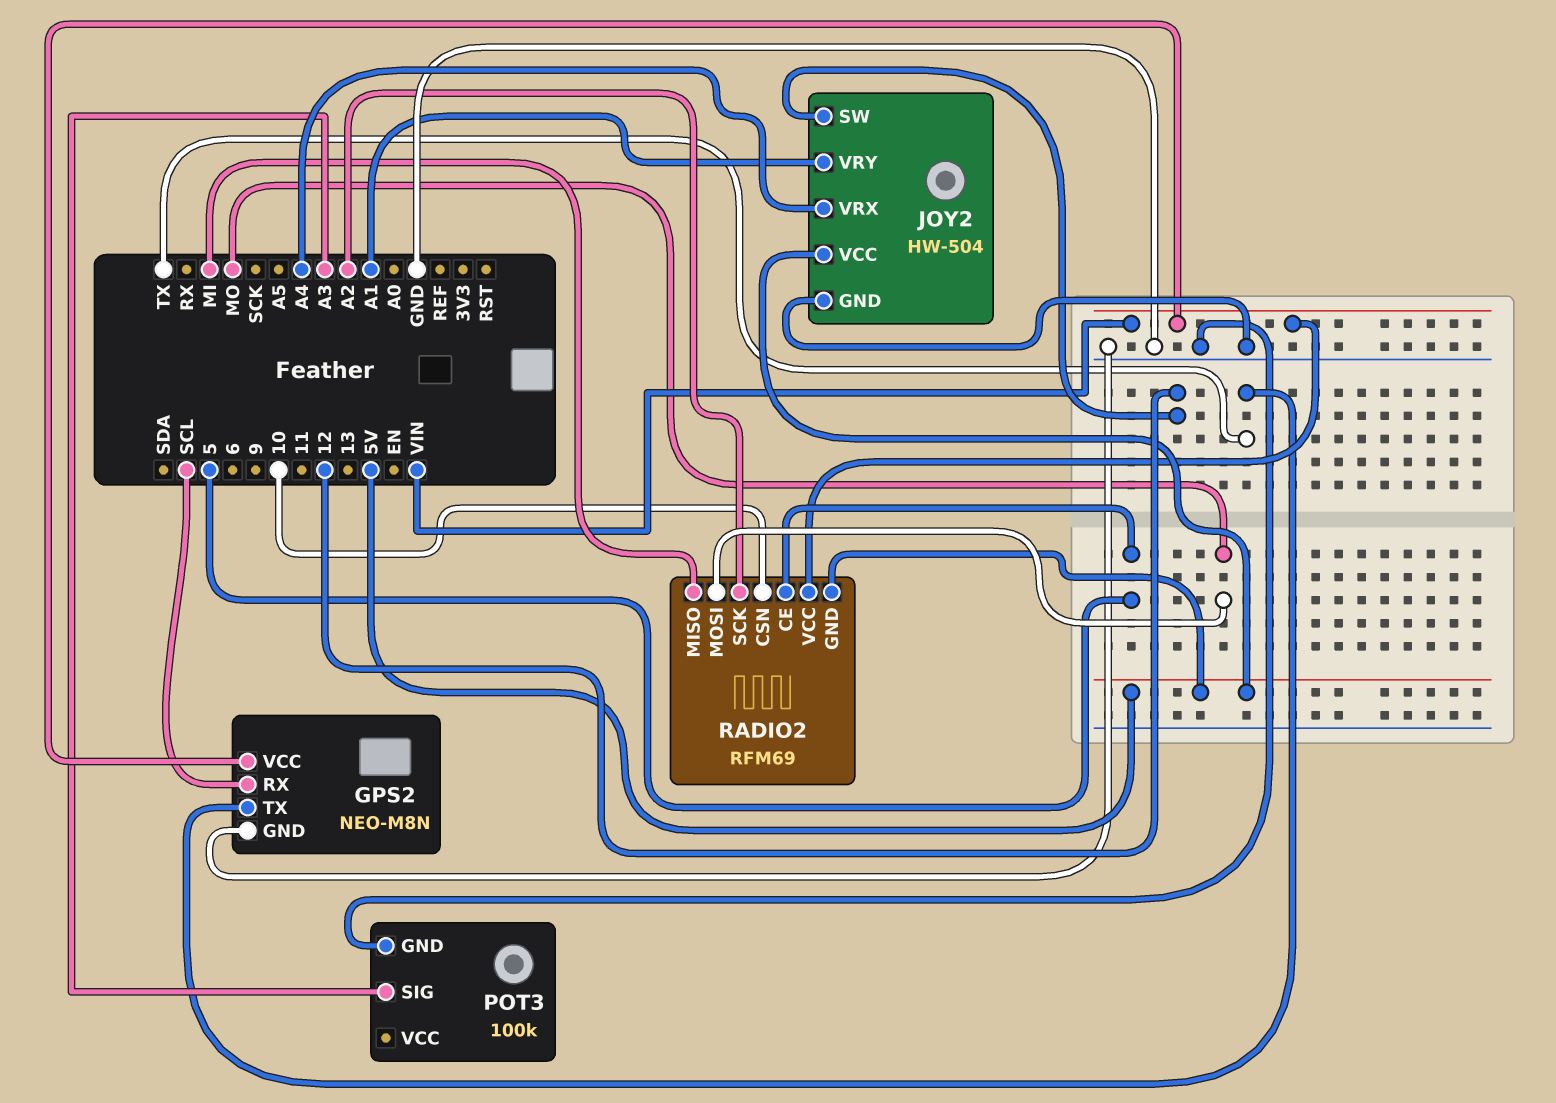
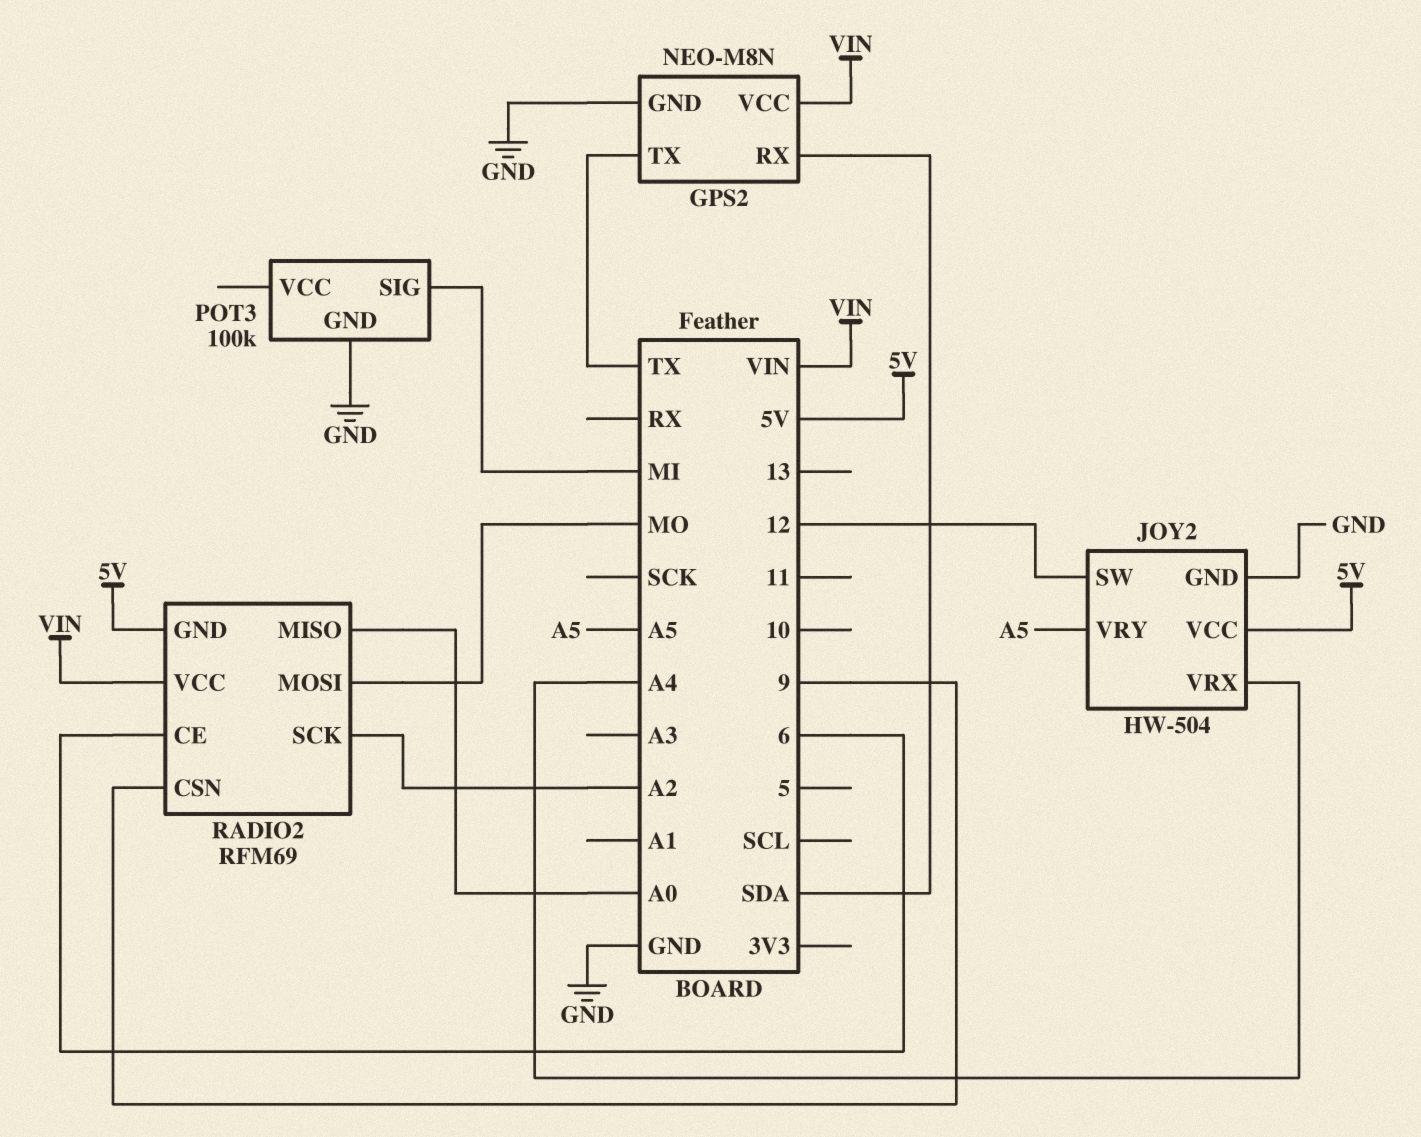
GPS2 pin RX: SCL -> SDA
JOY2 pin VRY: A1 -> A5
POT3 pin SIG: A3 -> MI
RADIO2 pin CE: 5 -> 6
RADIO2 pin CSN: 10 -> 9
RADIO2 pin MISO: MI -> A0

